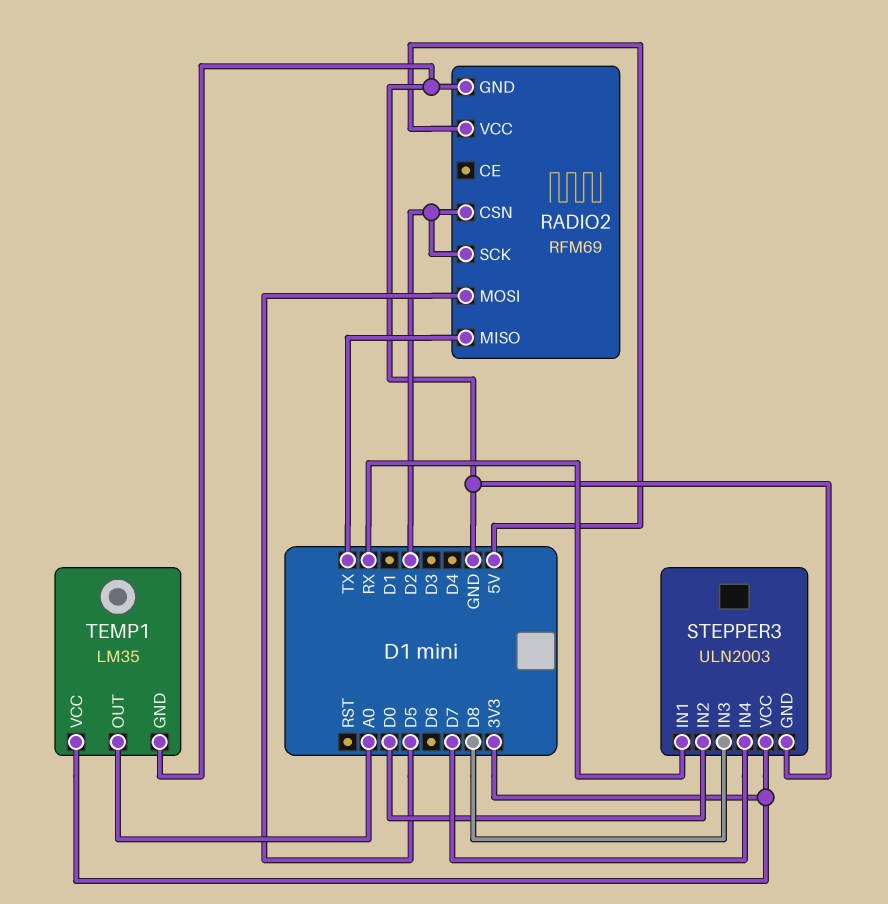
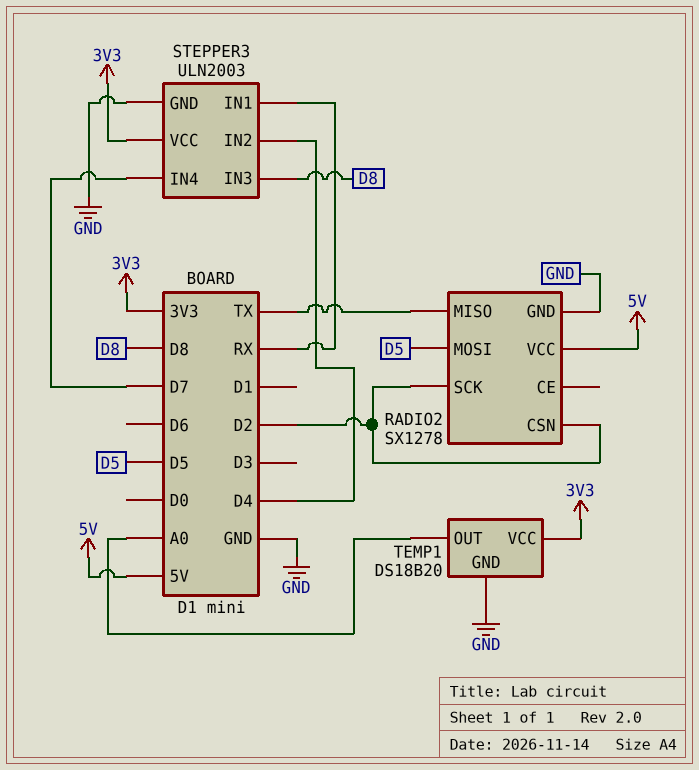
RADIO2: RFM69 -> SX1278
STEPPER3 pin IN2: D0 -> D4
TEMP1: LM35 -> DS18B20

